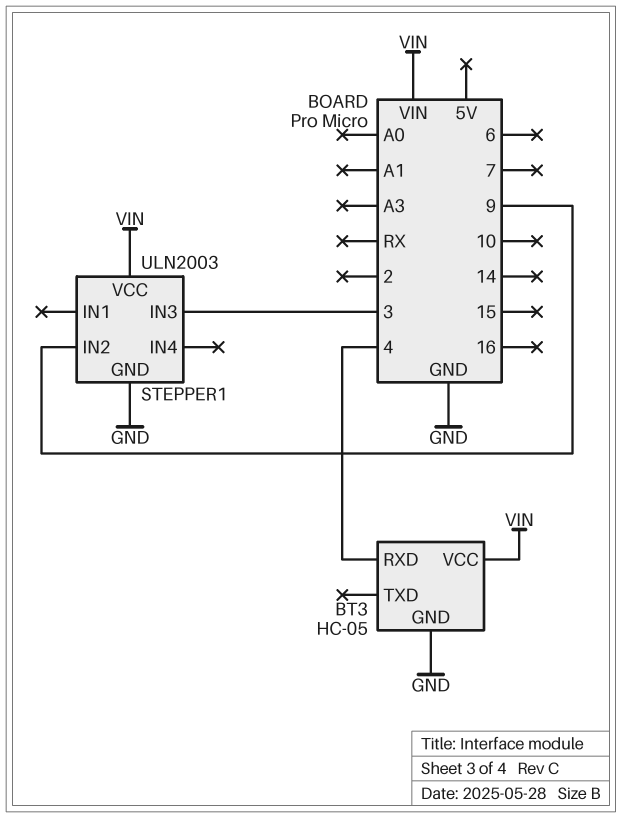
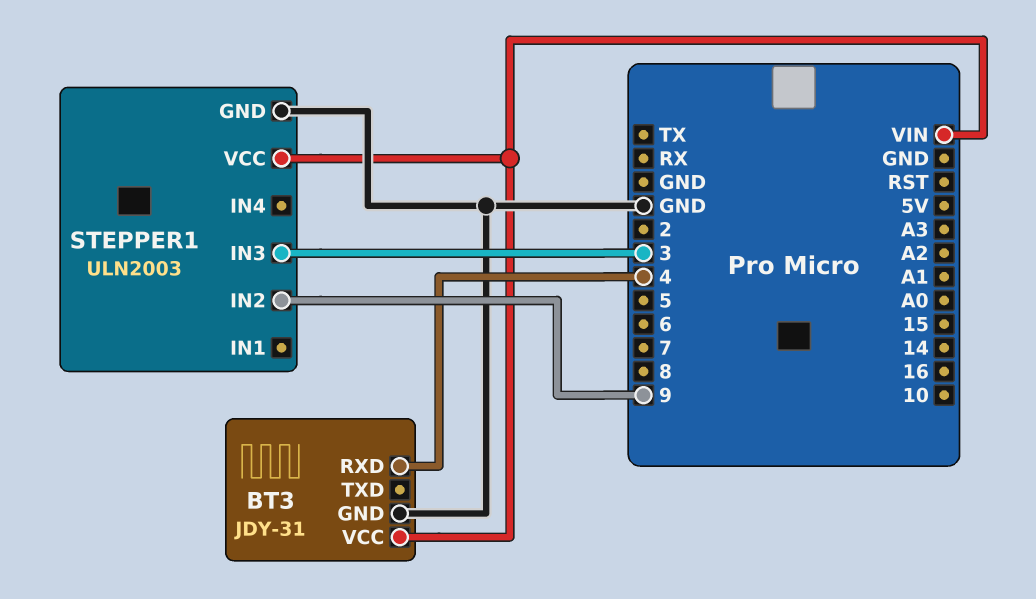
BT3: HC-05 -> JDY-31

